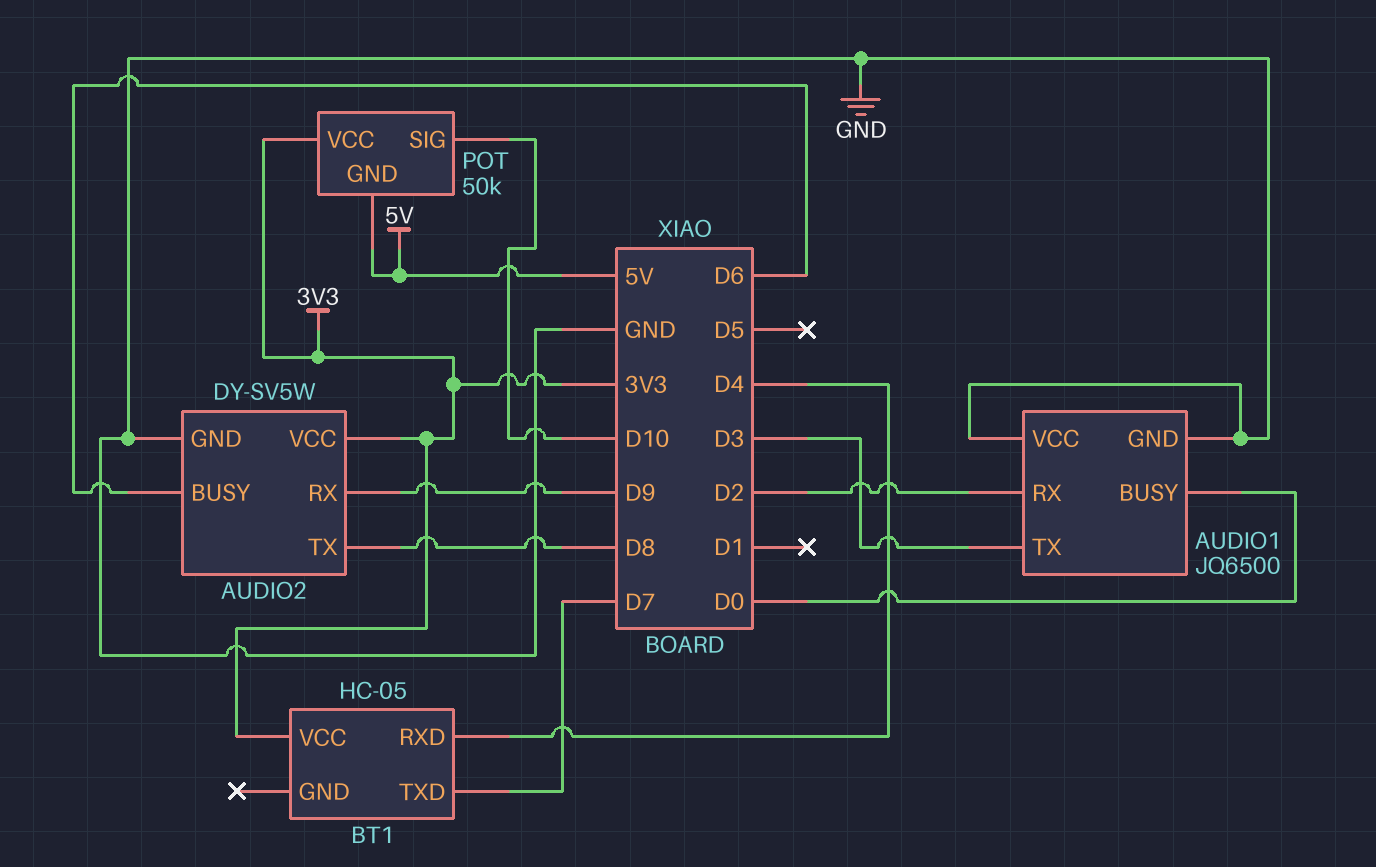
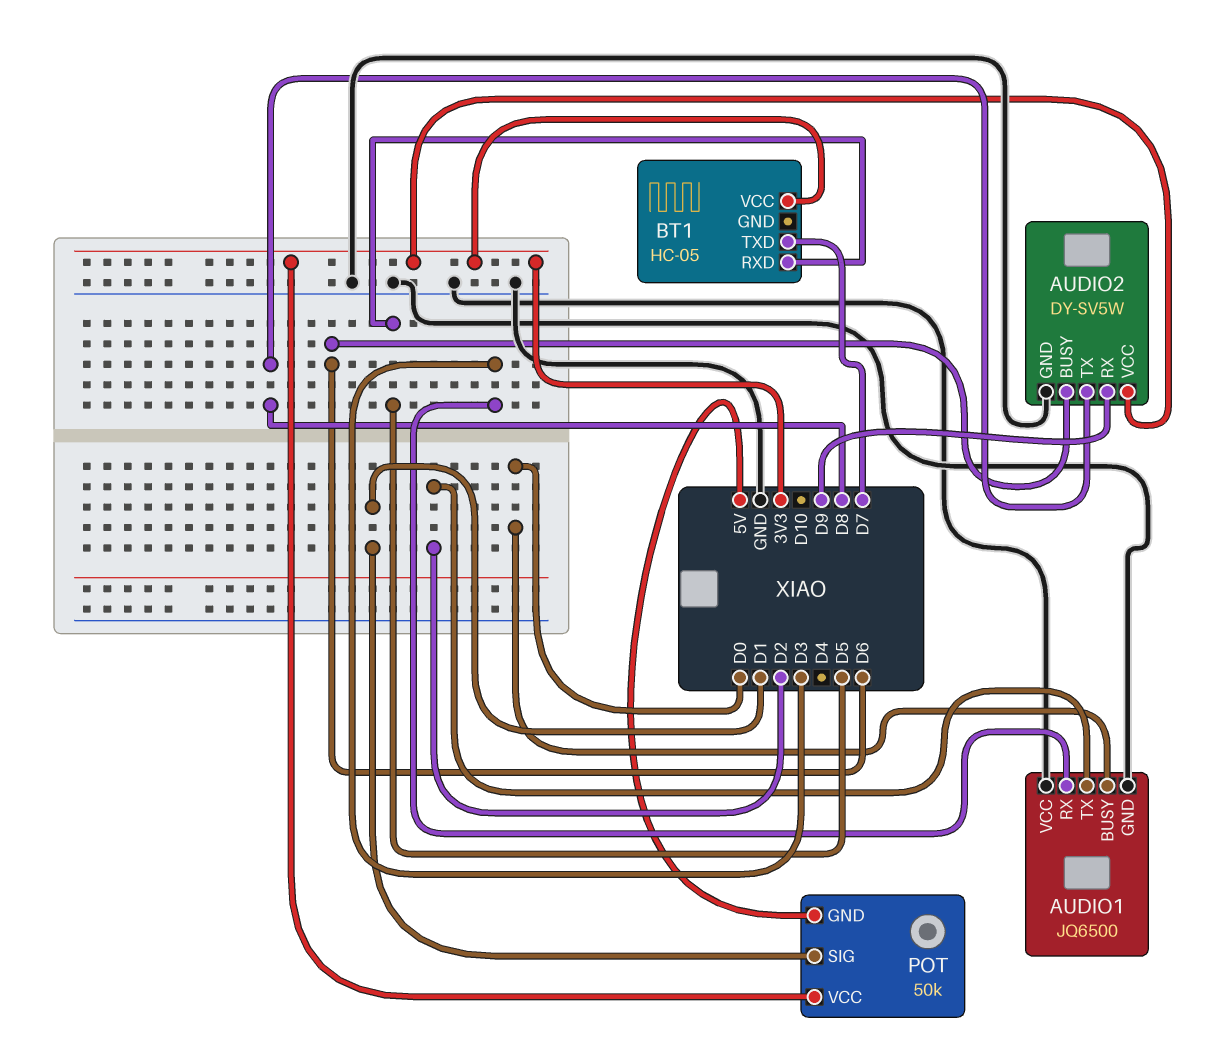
AUDIO1 pin RX: D2 -> D3
AUDIO1 pin TX: D3 -> D2
BT1 pin RXD: D4 -> D5
POT pin SIG: D10 -> D1

